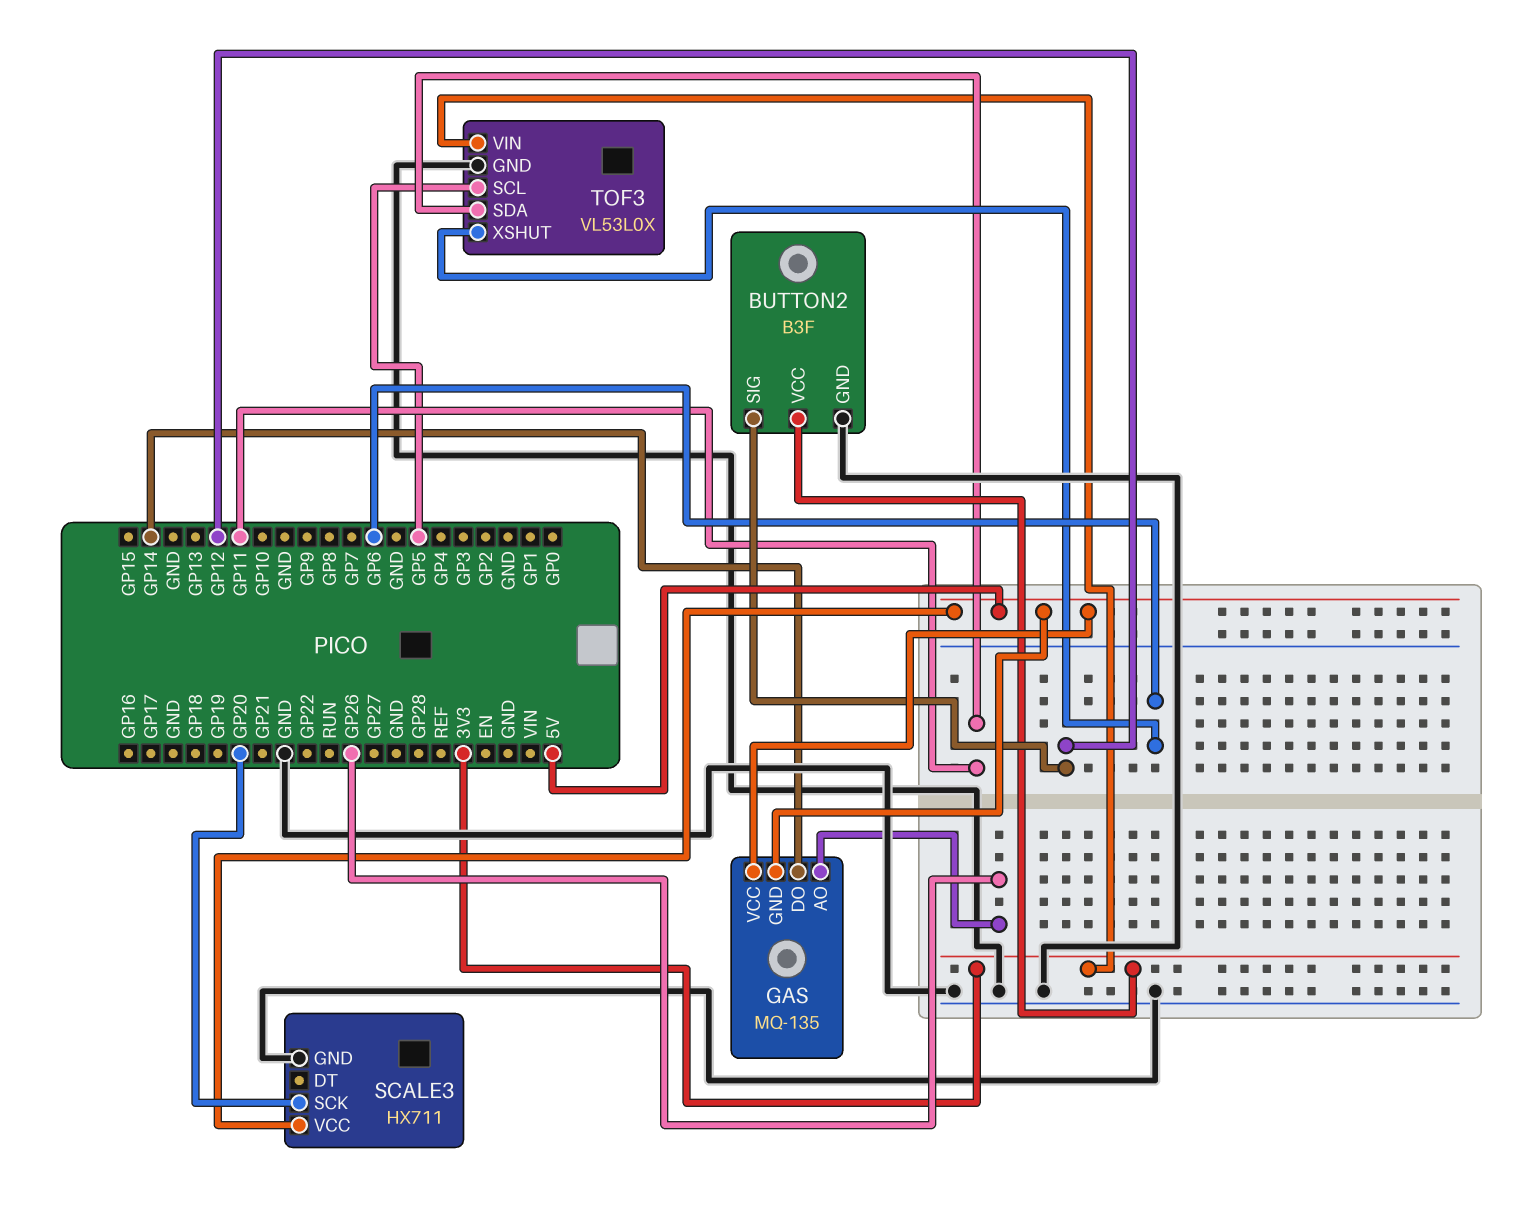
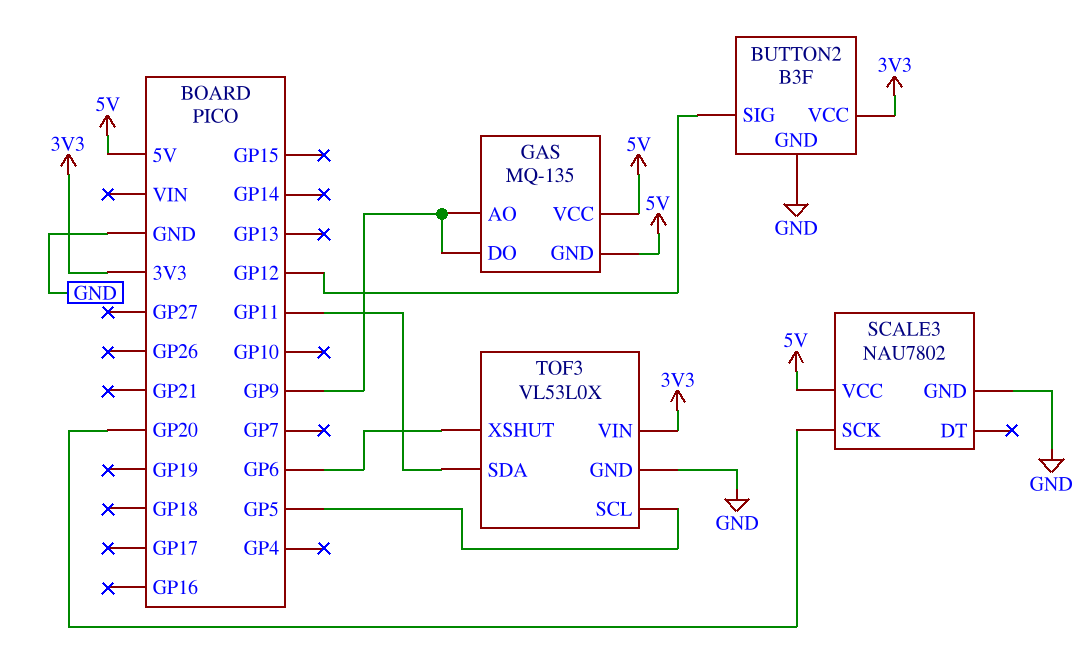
GAS pin AO: GP26 -> GP9
GAS pin DO: GP14 -> GP9
SCALE3: HX711 -> NAU7802

